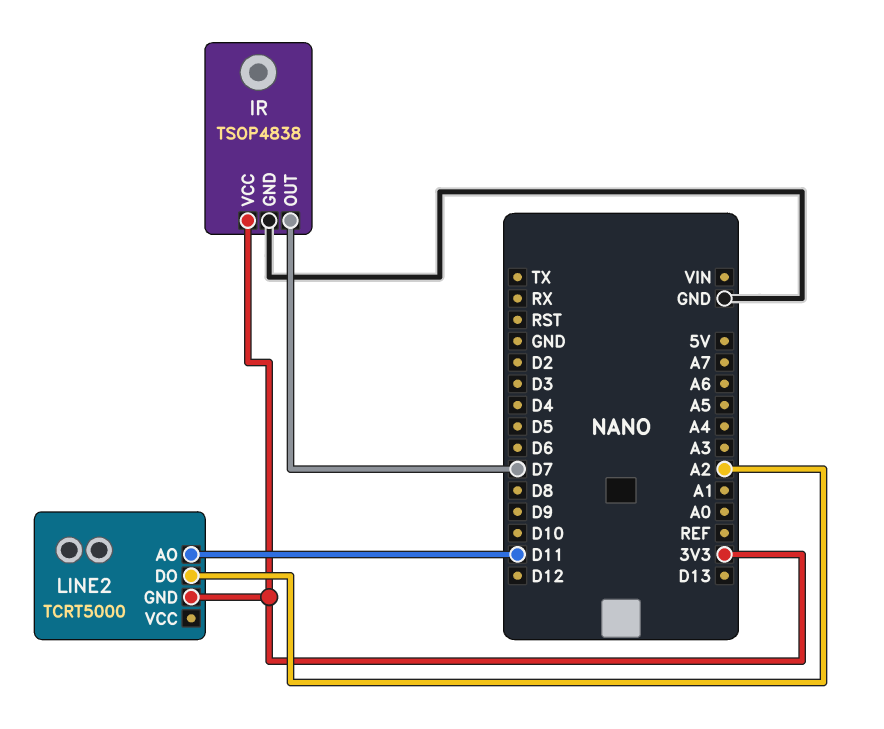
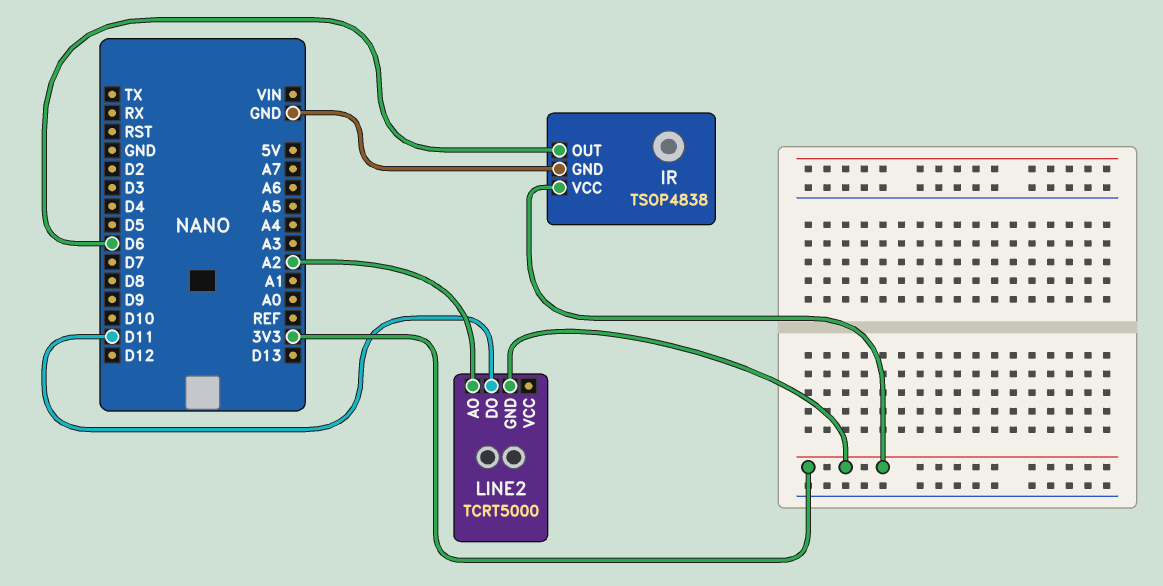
IR pin OUT: D7 -> D6
LINE2 pin AO: D11 -> A2
LINE2 pin DO: A2 -> D11

